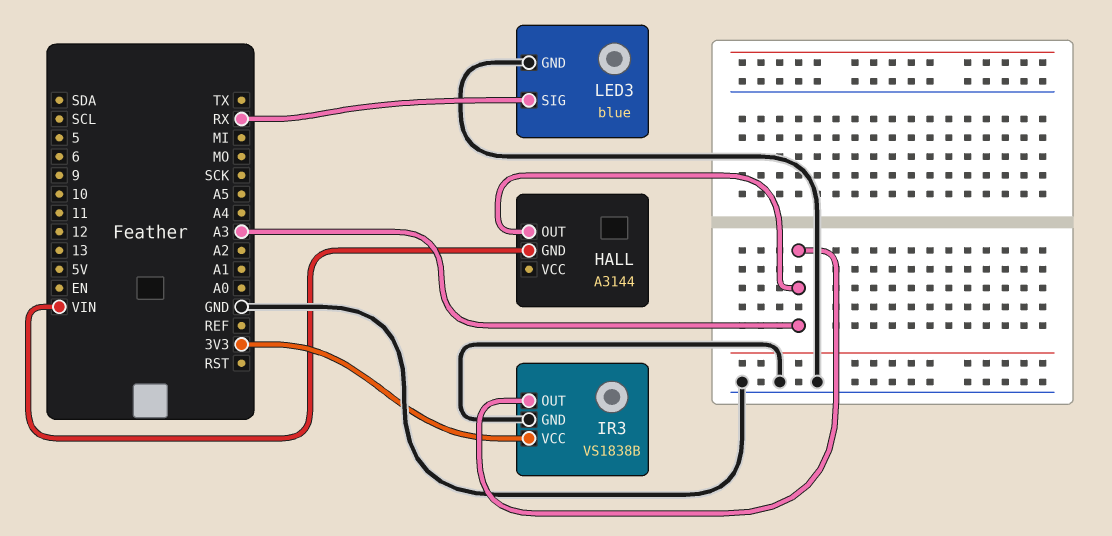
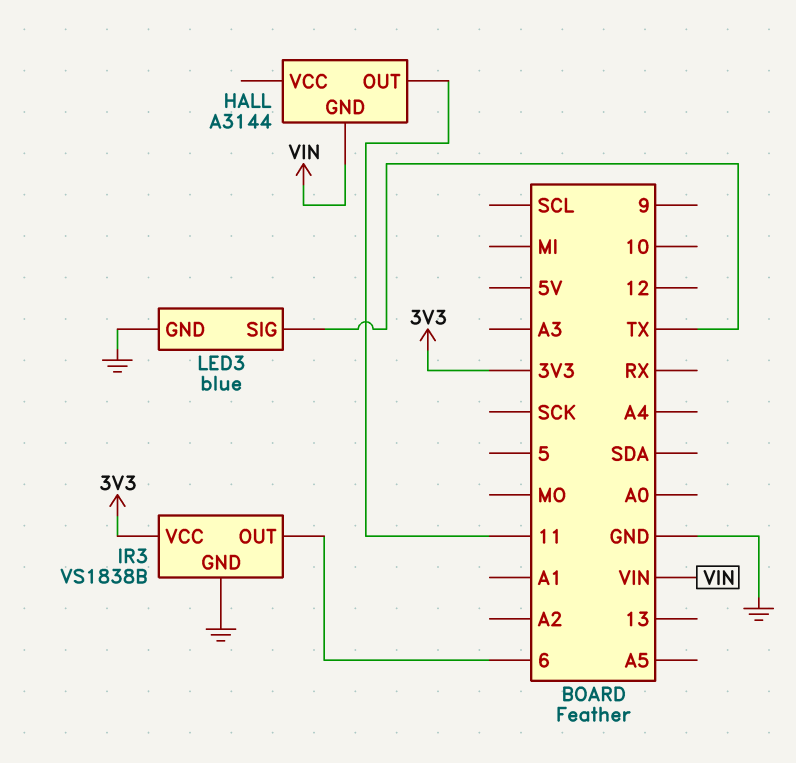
HALL pin OUT: A3 -> 11
IR3 pin OUT: A3 -> 6
LED3 pin SIG: RX -> TX

